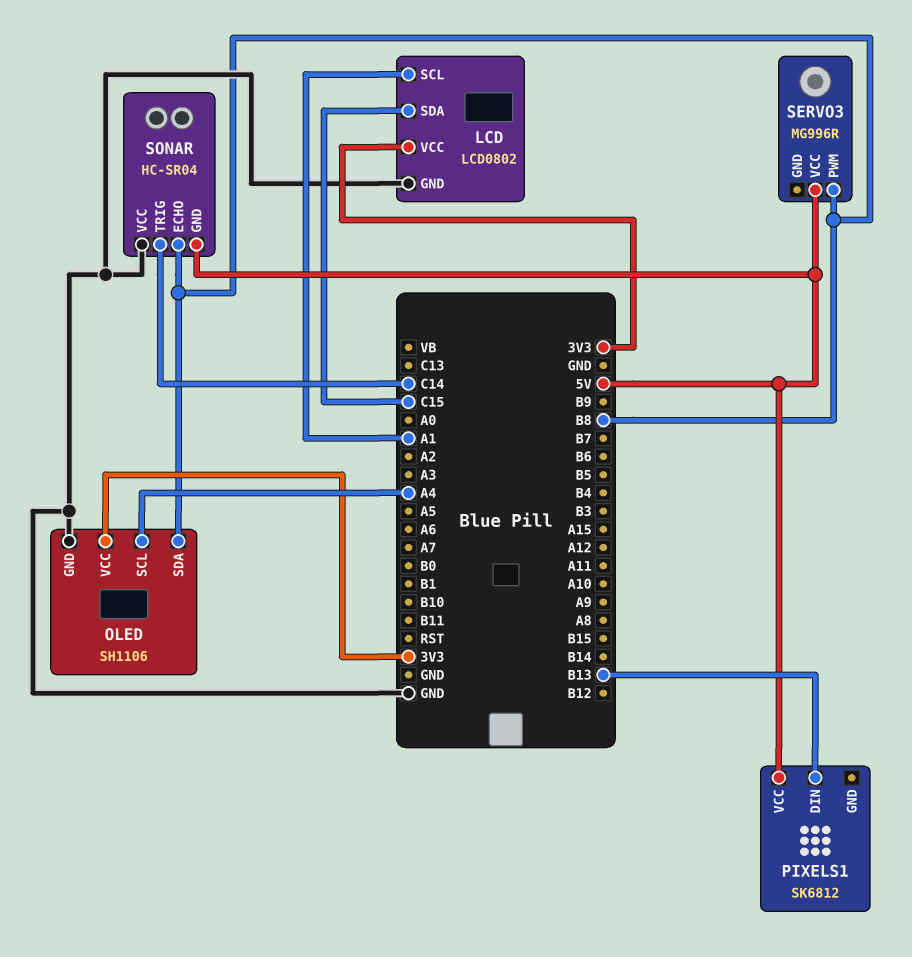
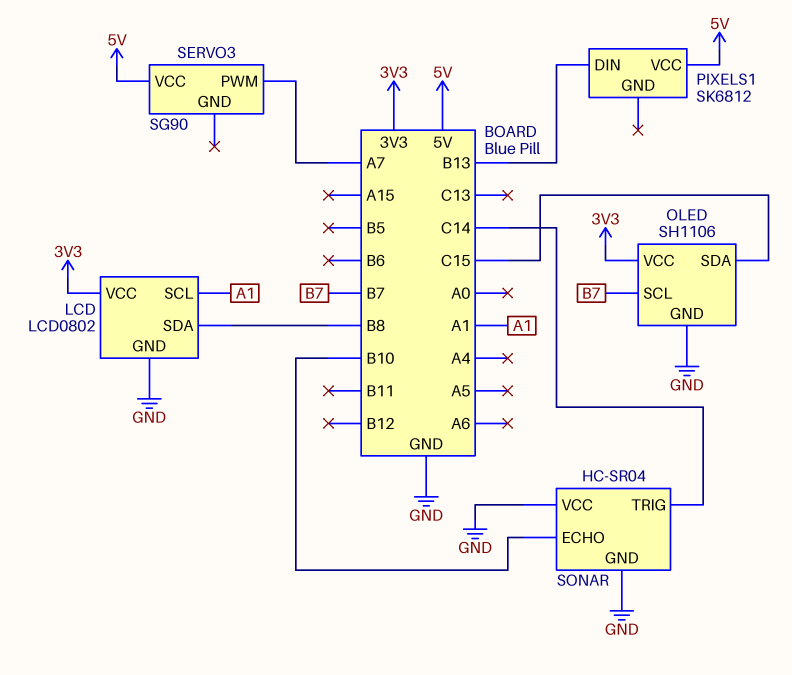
LCD pin SDA: C15 -> B8
OLED pin SCL: A4 -> B7
OLED pin SDA: B8 -> C15
SERVO3: MG996R -> SG90
SERVO3 pin PWM: B8 -> A7
SONAR pin ECHO: B8 -> B10
SONAR pin GND: 5V -> GND

